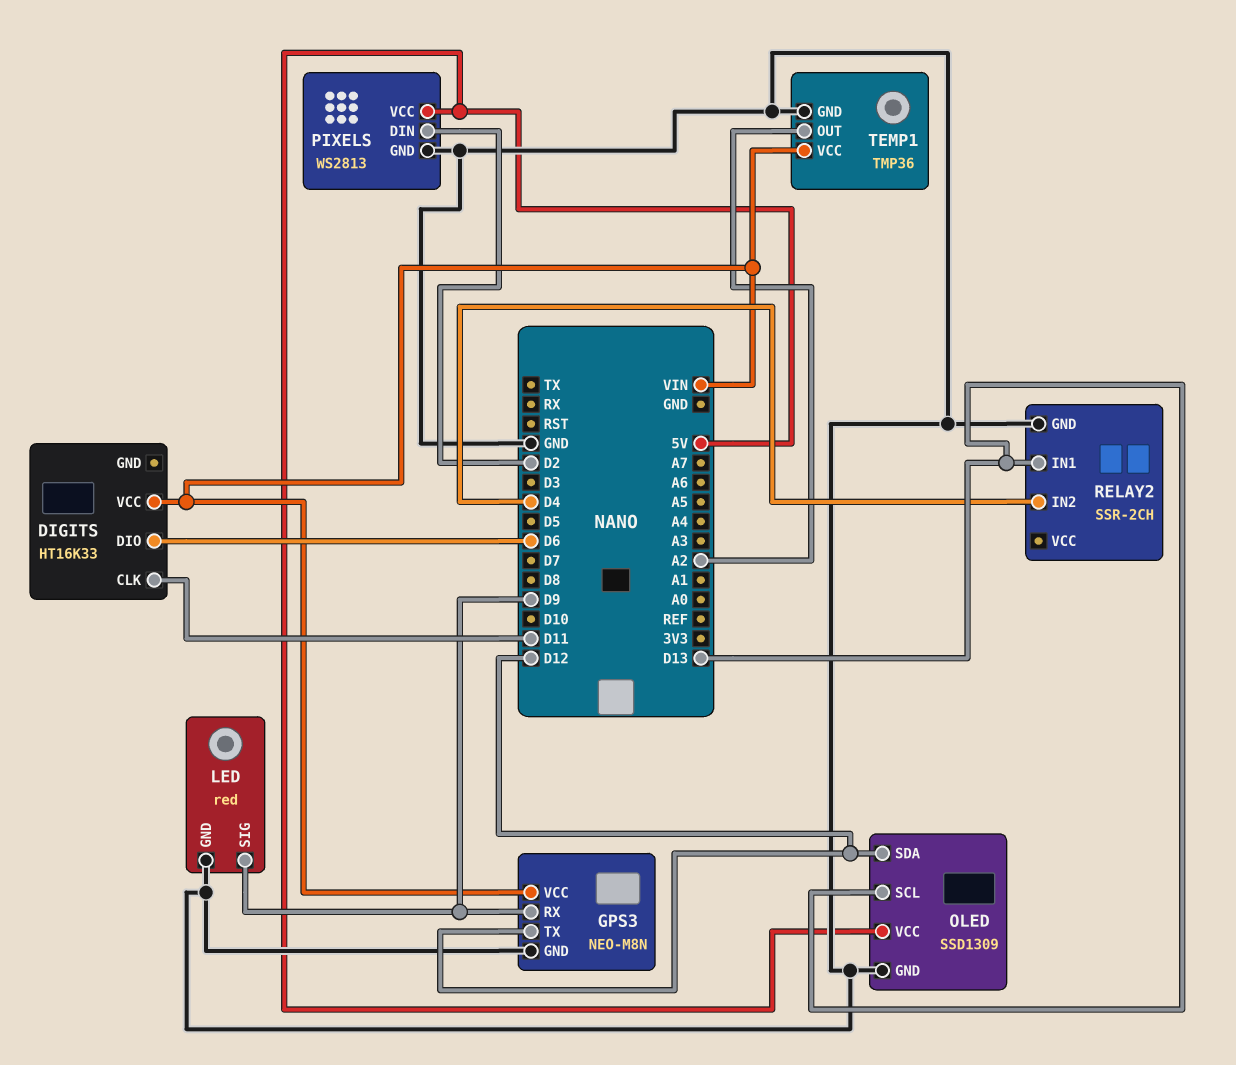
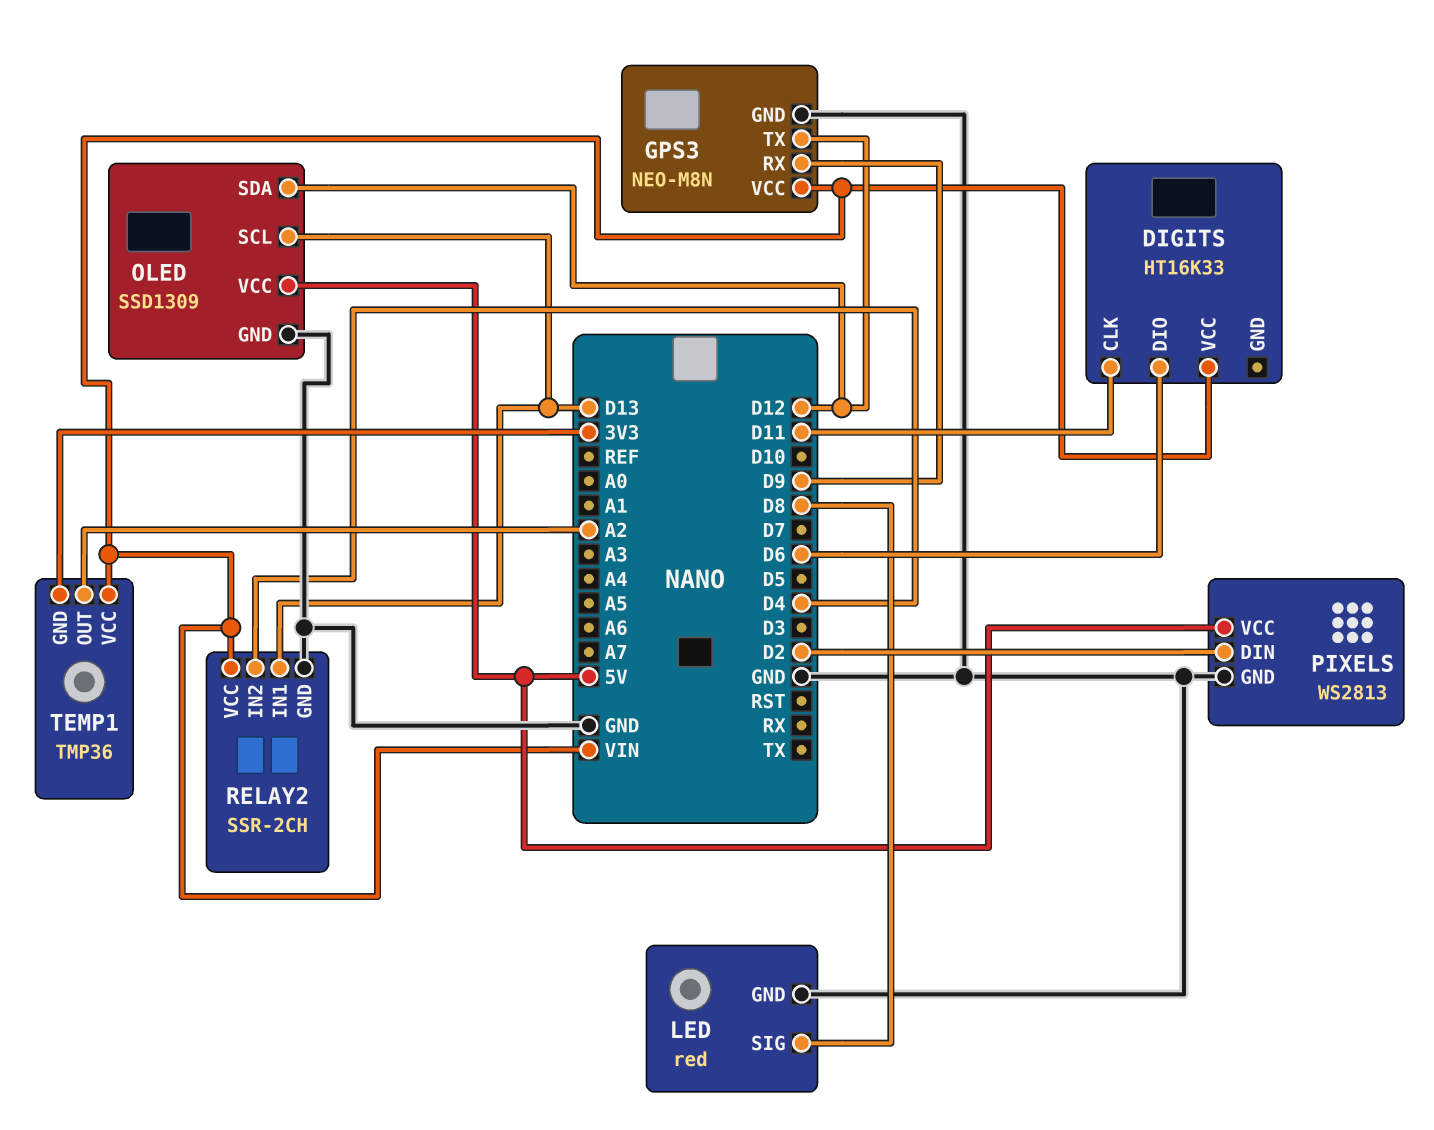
LED pin SIG: D9 -> D8
RELAY2 pin VCC: none -> VIN
TEMP1 pin GND: GND -> 3V3

